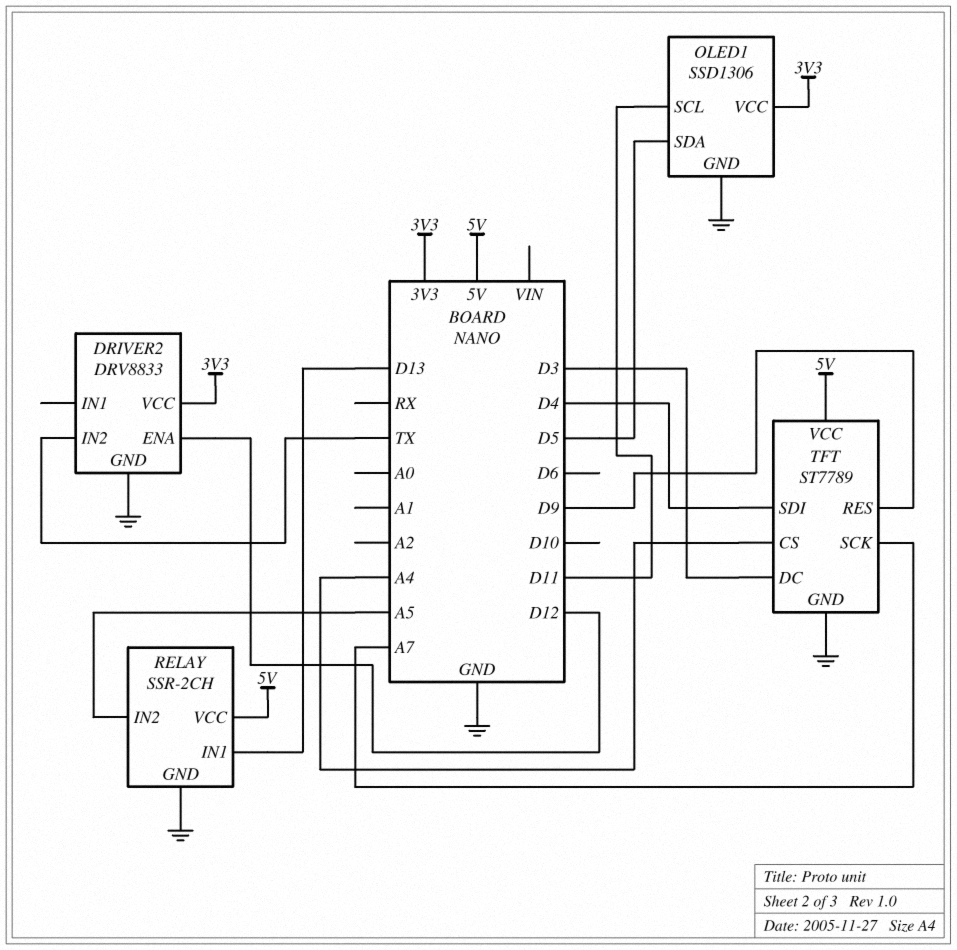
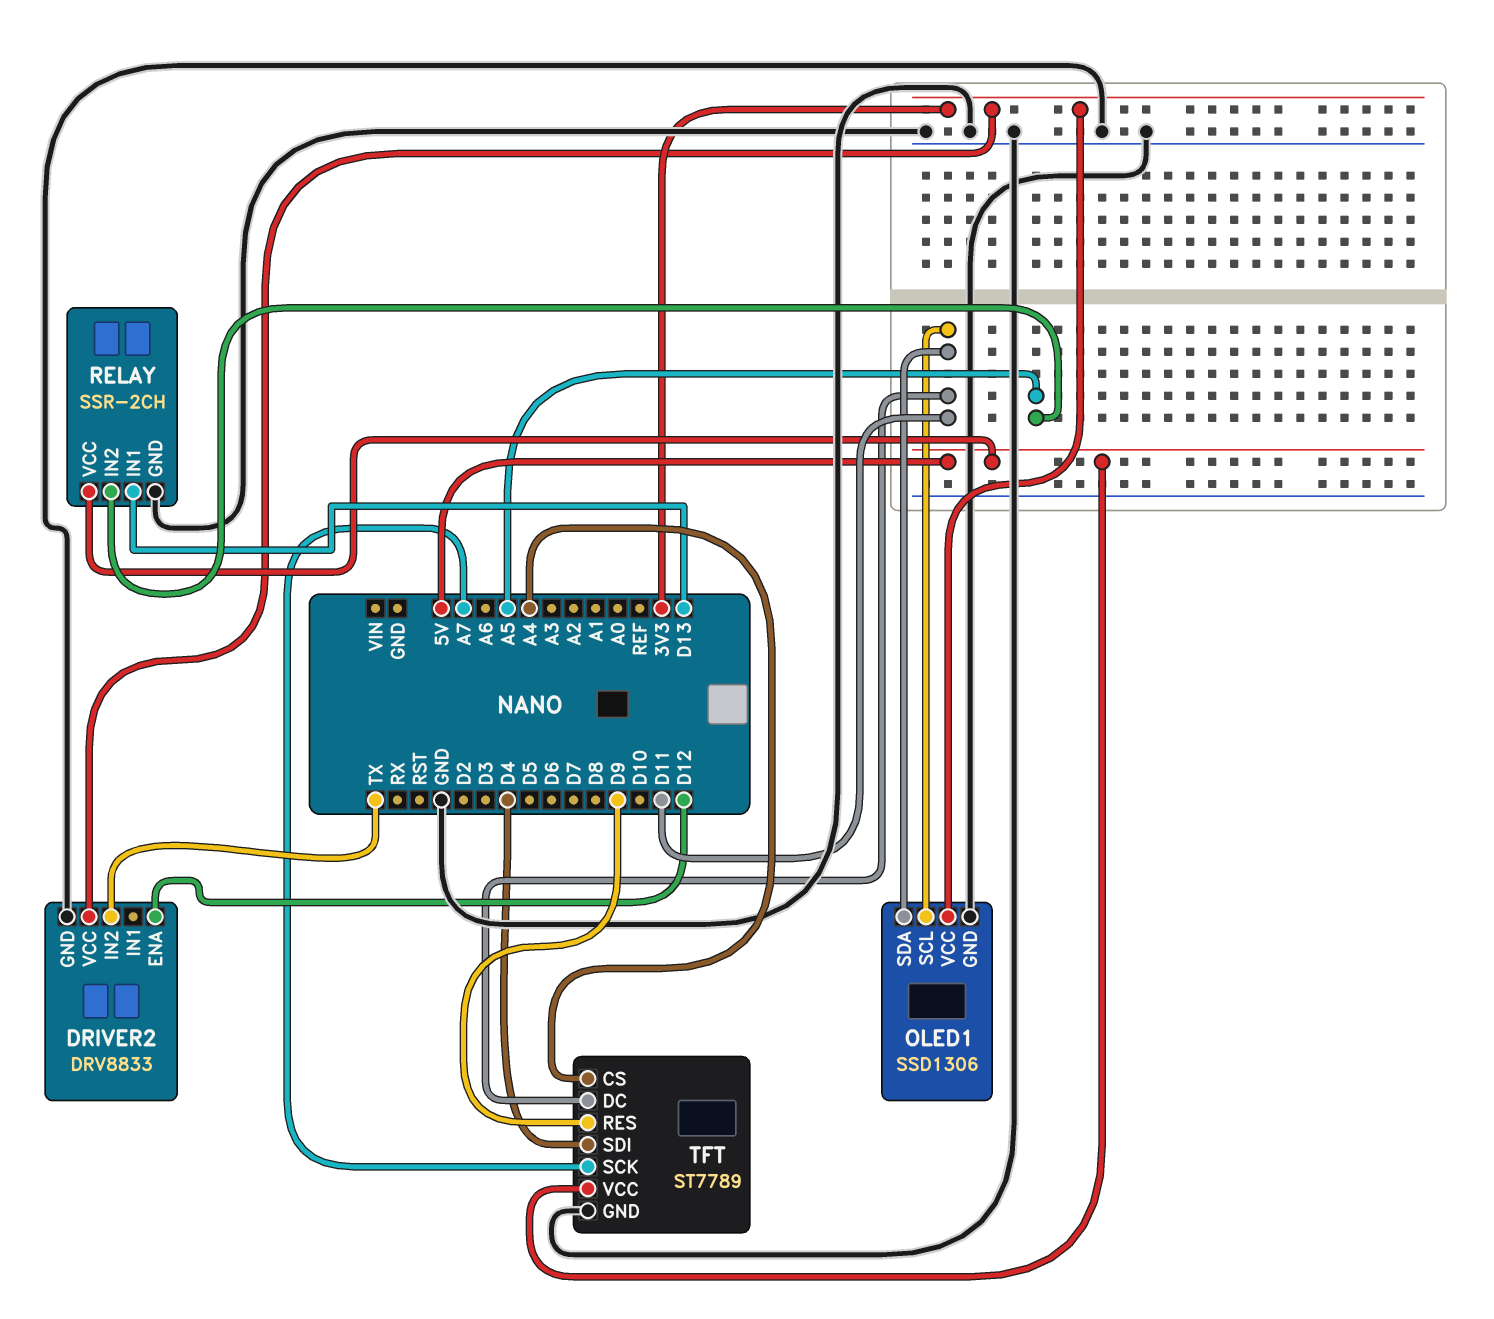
OLED1 pin SDA: D5 -> D11
TFT pin DC: D3 -> D11

